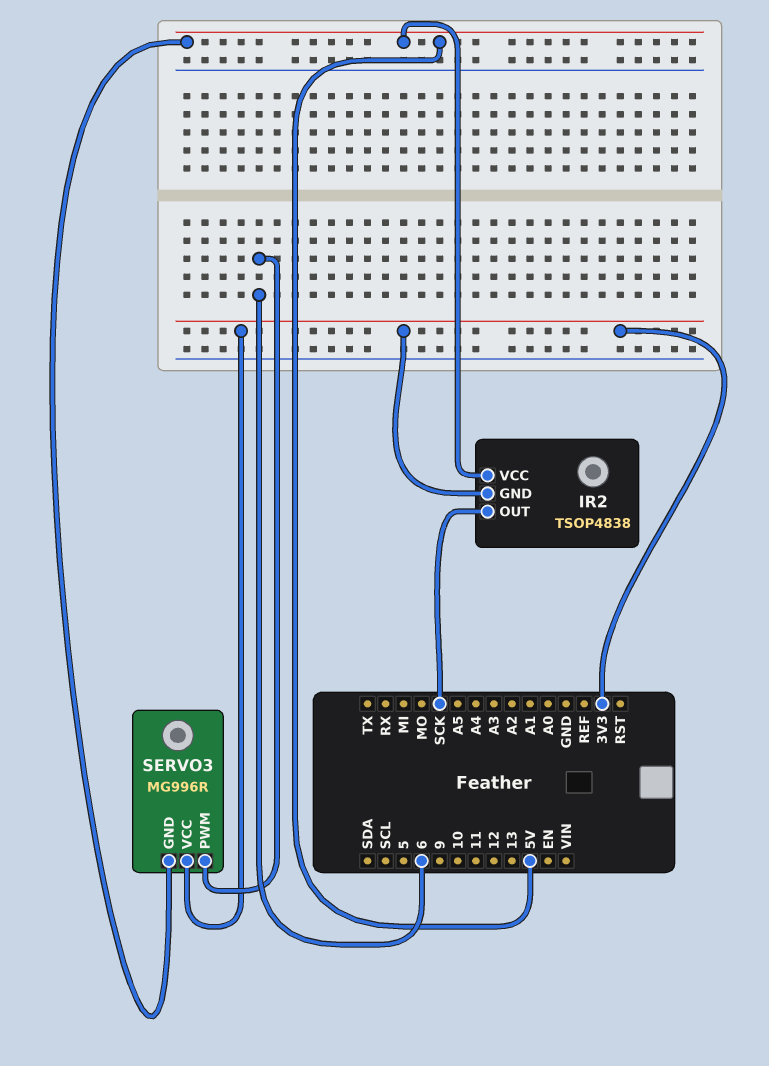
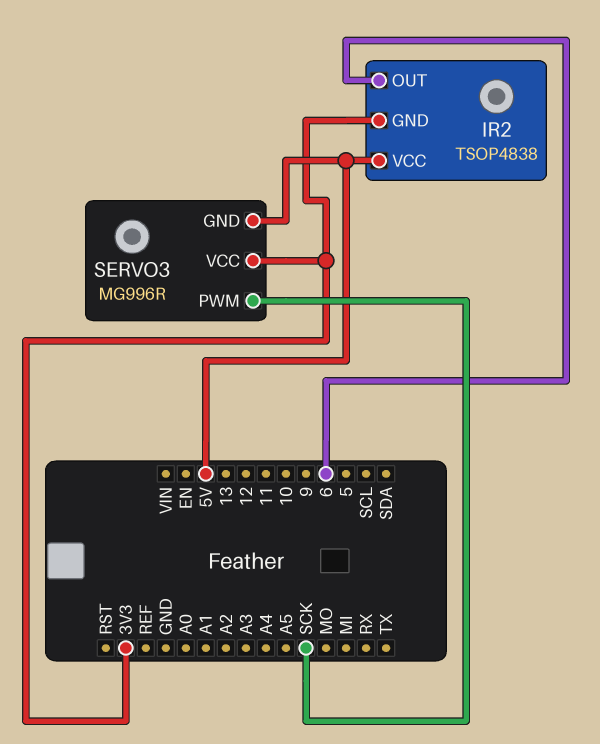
IR2 pin OUT: SCK -> 6
SERVO3 pin PWM: 6 -> SCK

